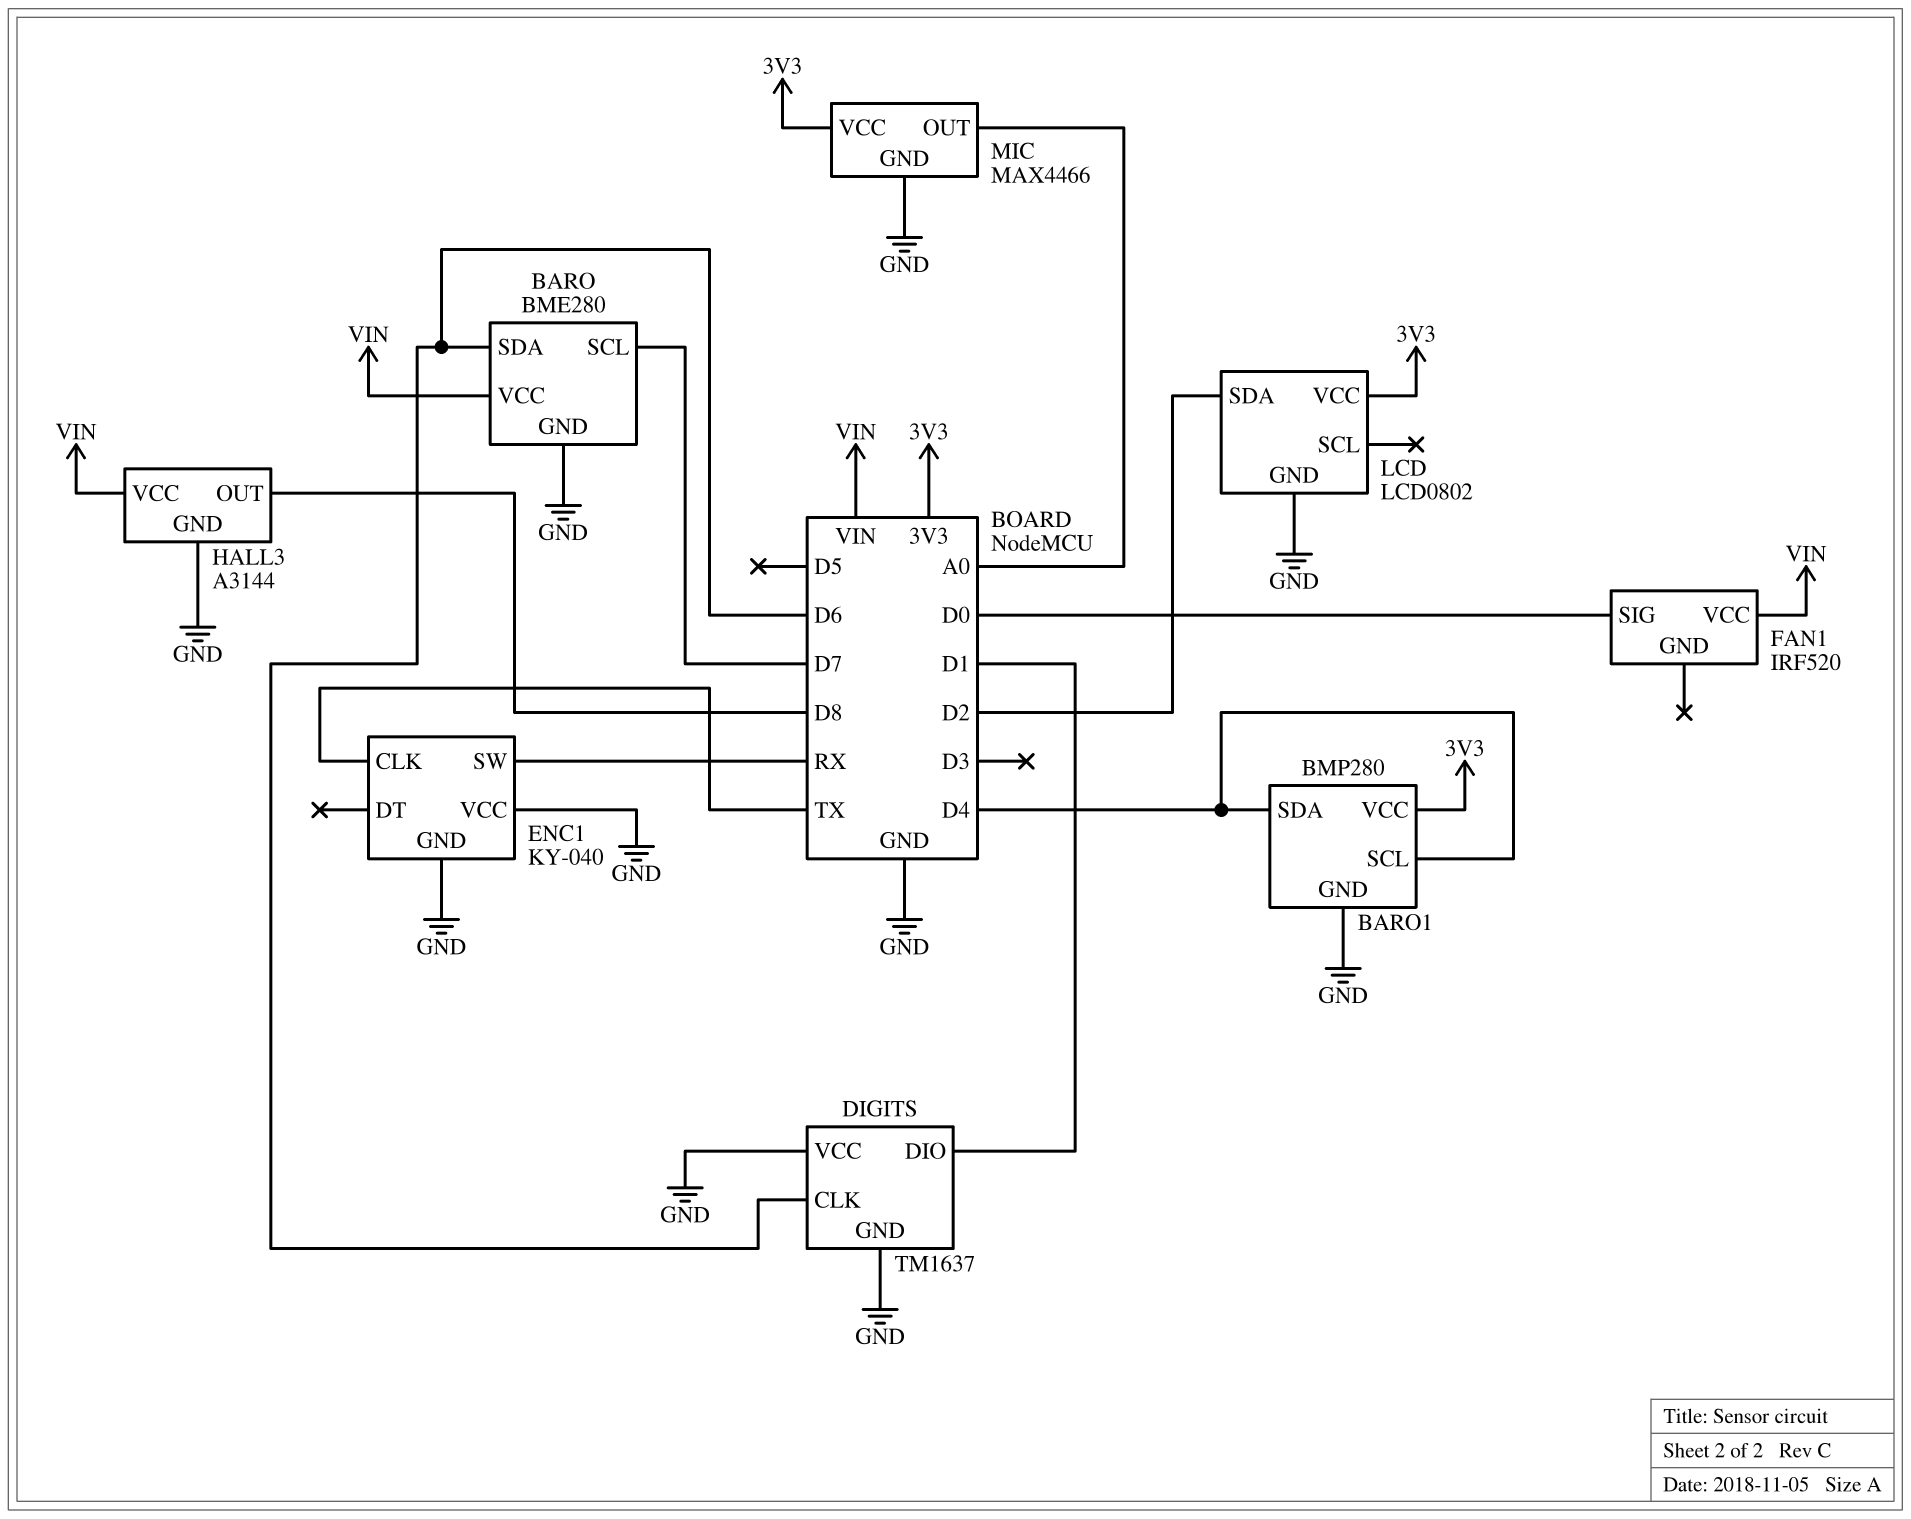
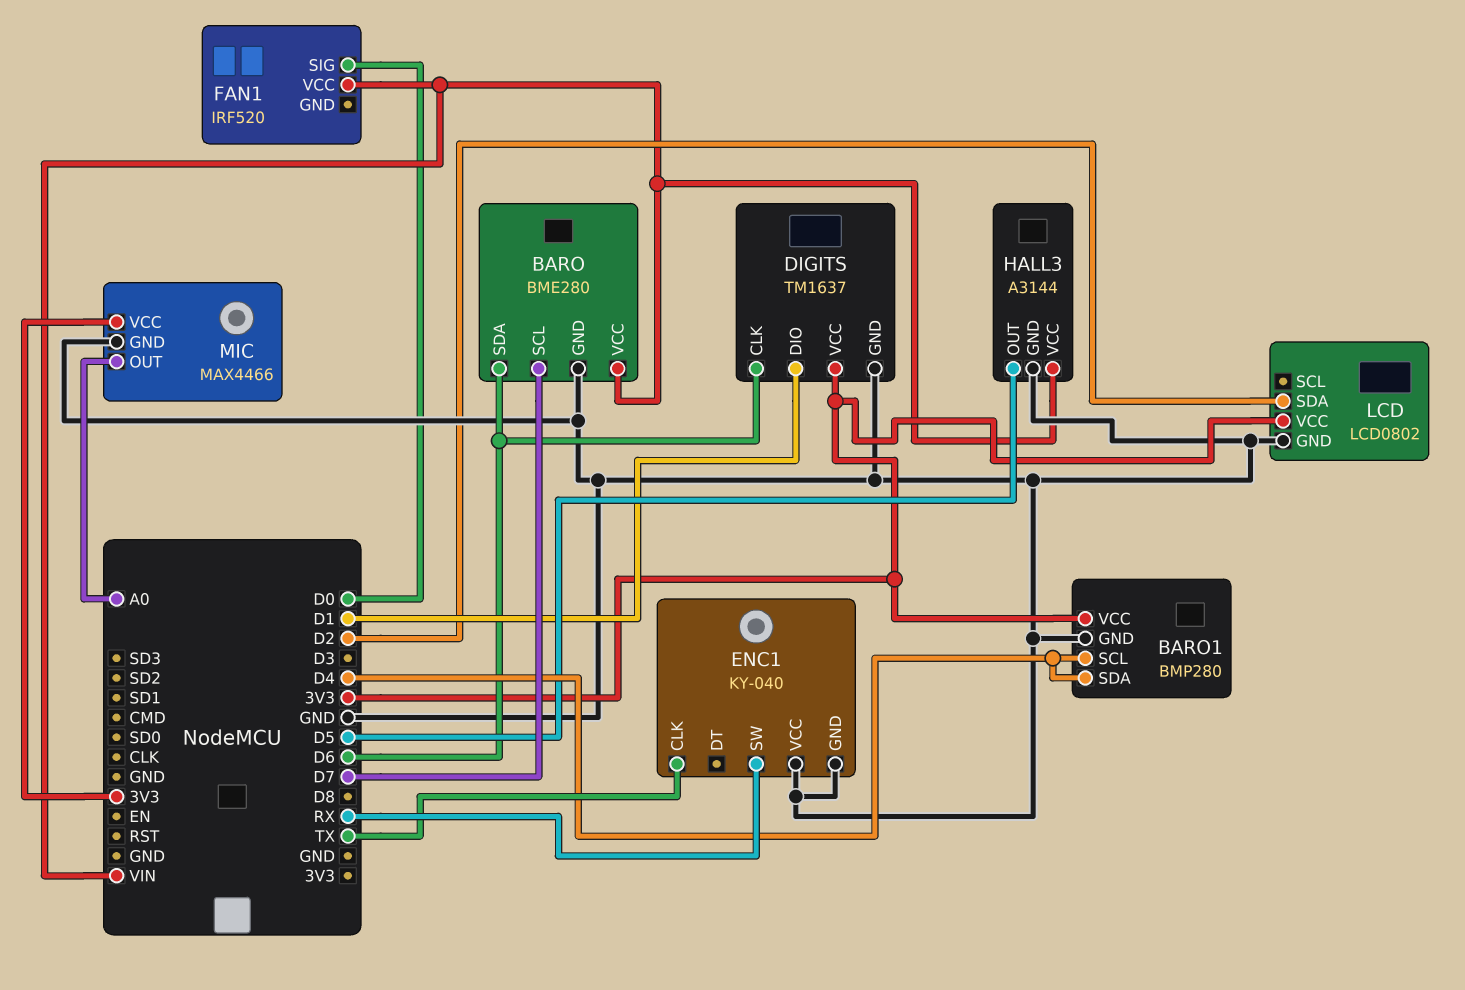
DIGITS pin VCC: GND -> 3V3
HALL3 pin OUT: D8 -> D5

